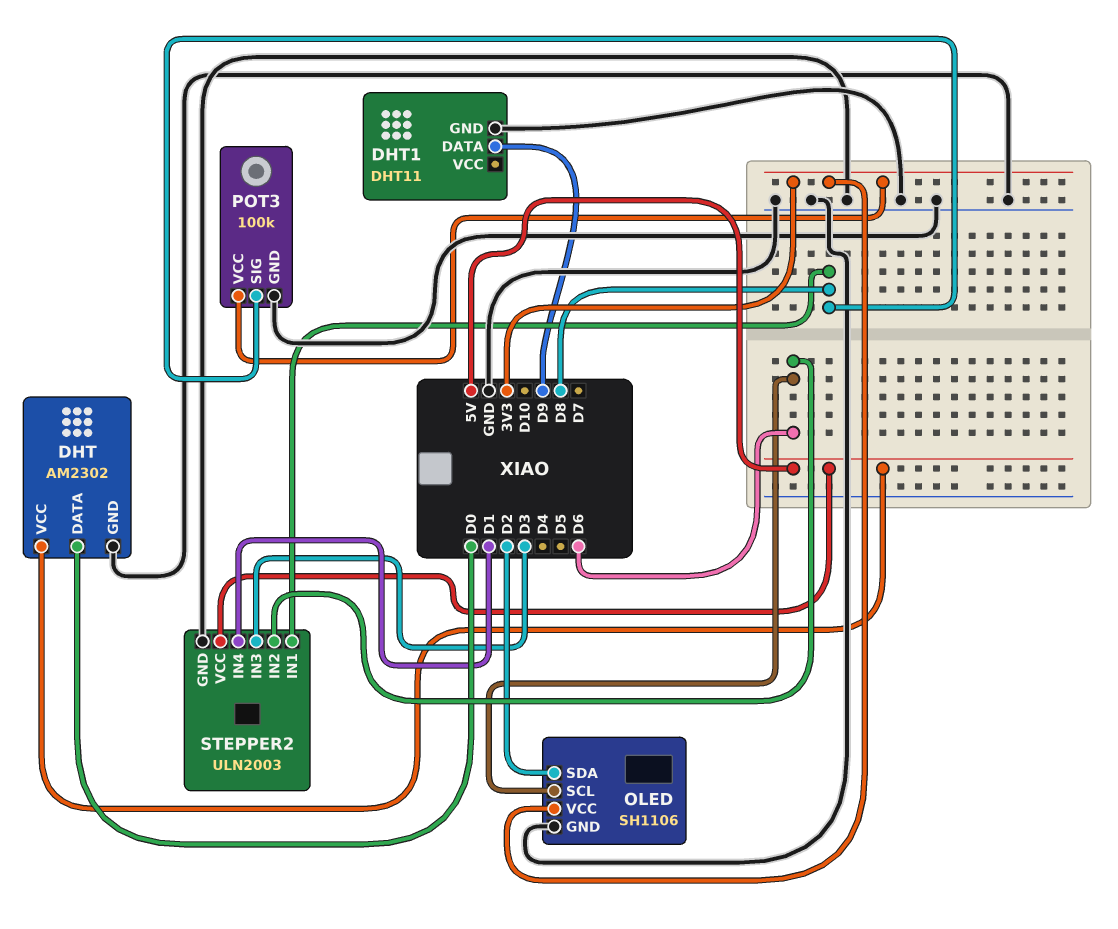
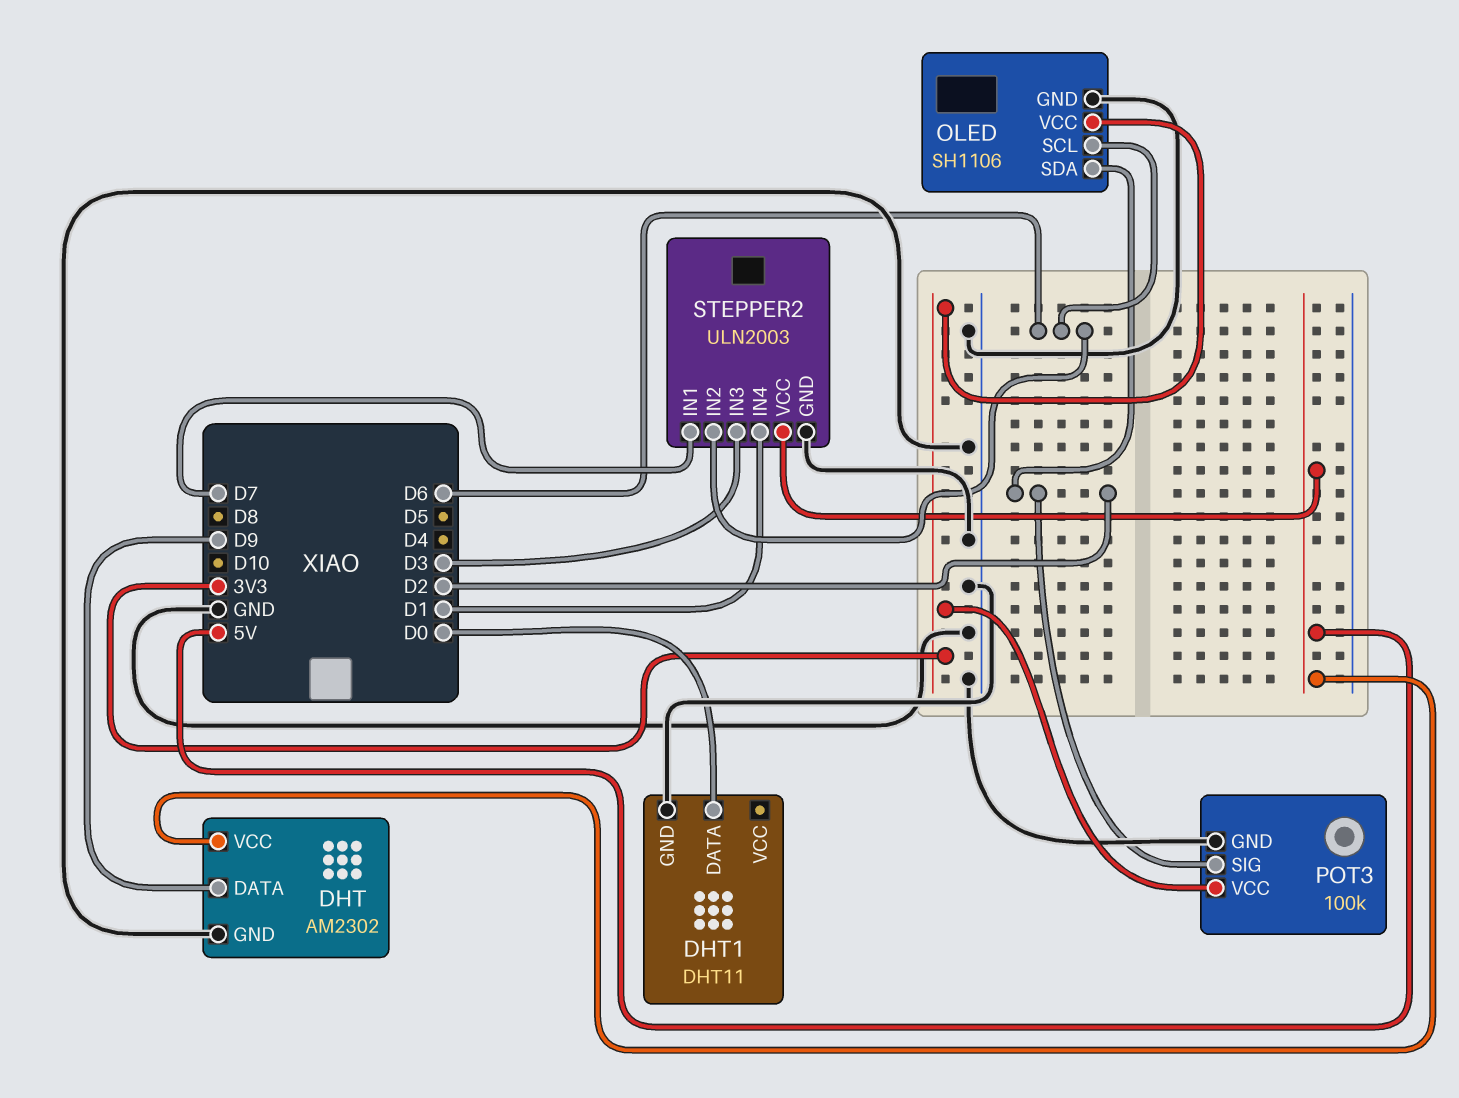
DHT pin DATA: D0 -> D9
DHT1 pin DATA: D9 -> D0
POT3 pin SIG: D8 -> D2
STEPPER2 pin IN1: D8 -> D7

